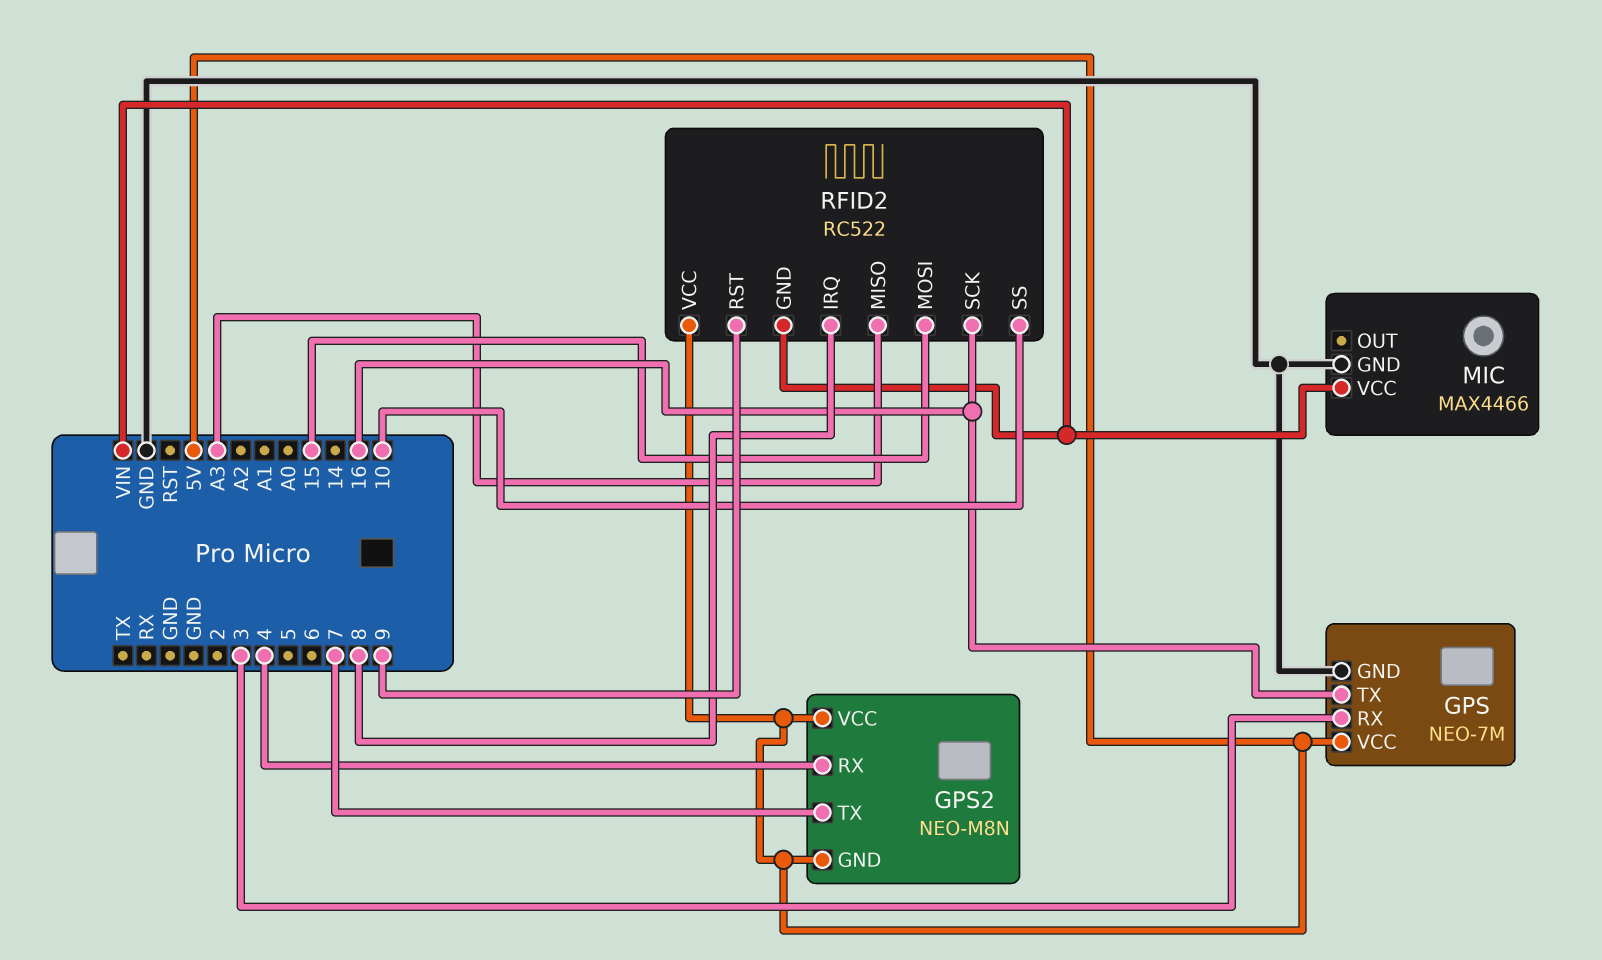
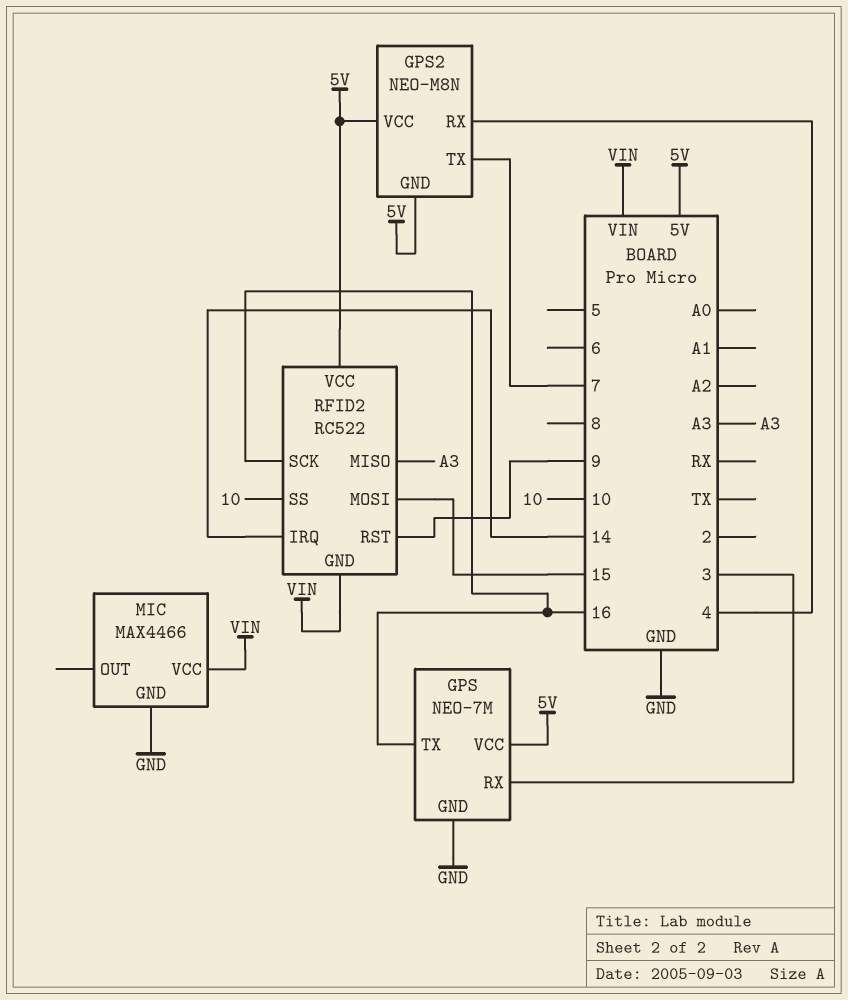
RFID2 pin IRQ: 8 -> 14

